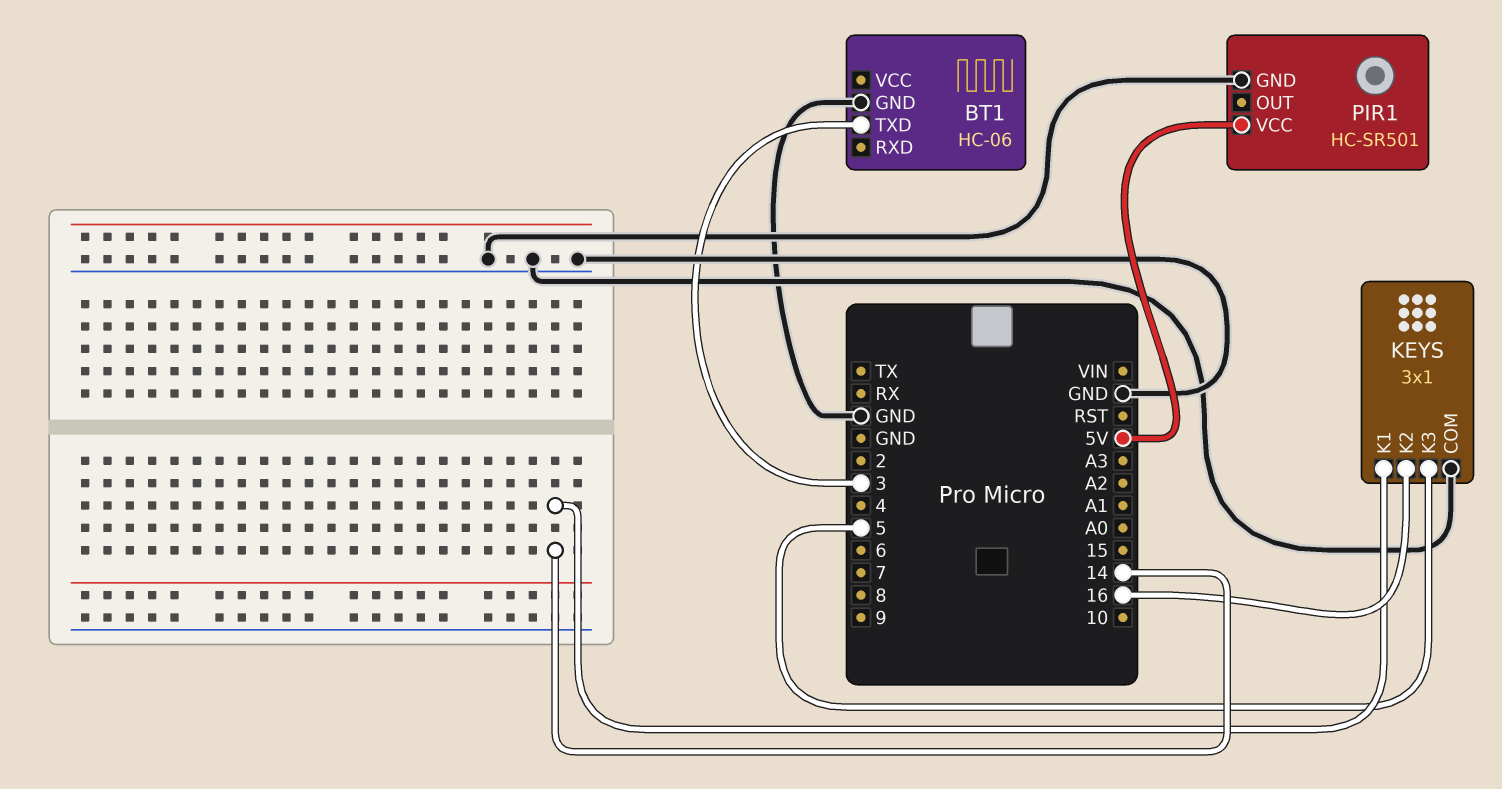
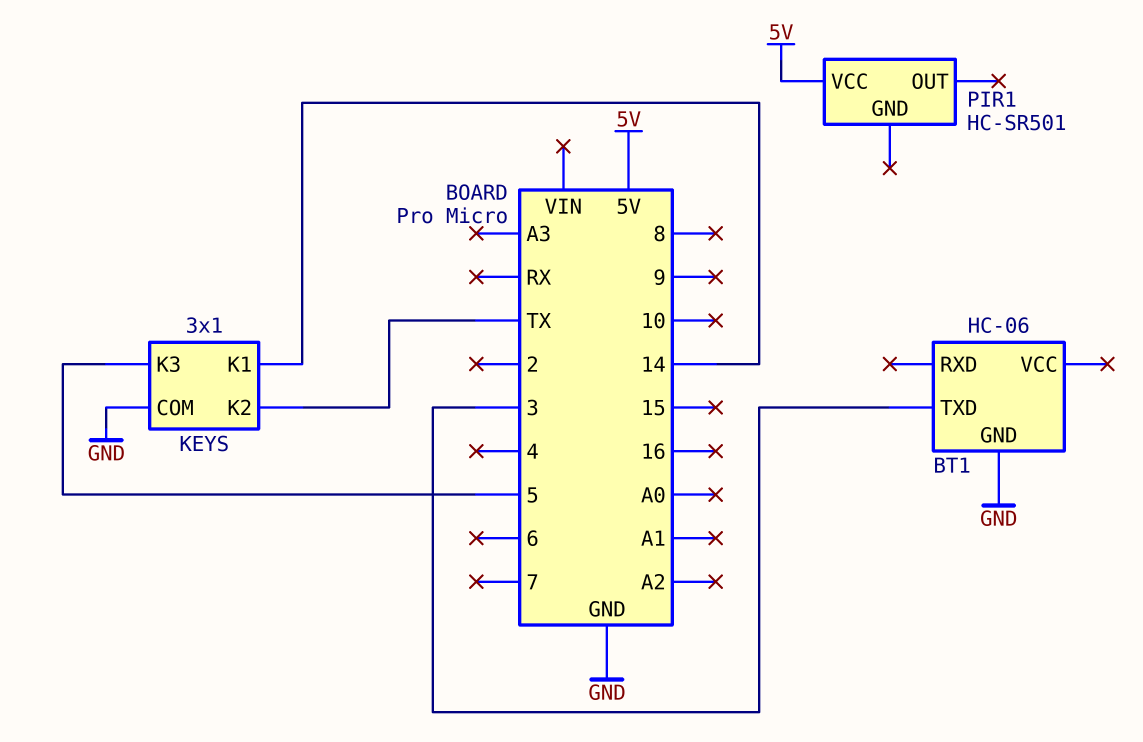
KEYS pin K2: 16 -> TX
PIR1 pin GND: GND -> none

